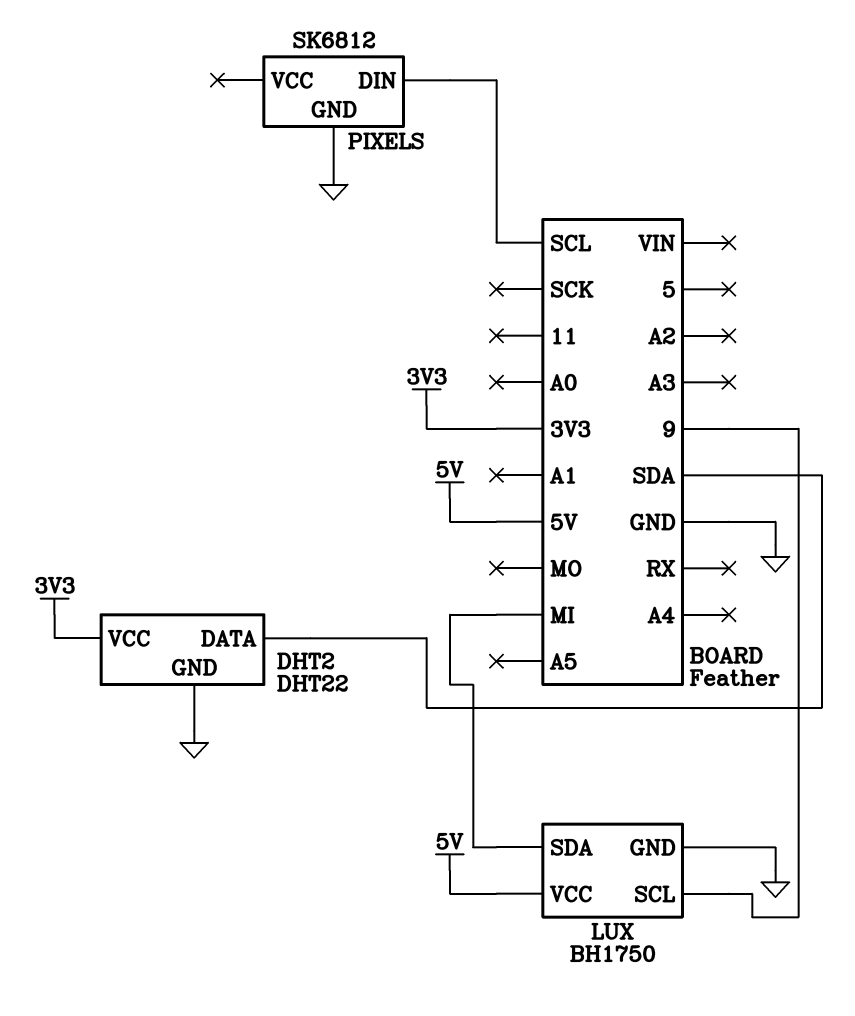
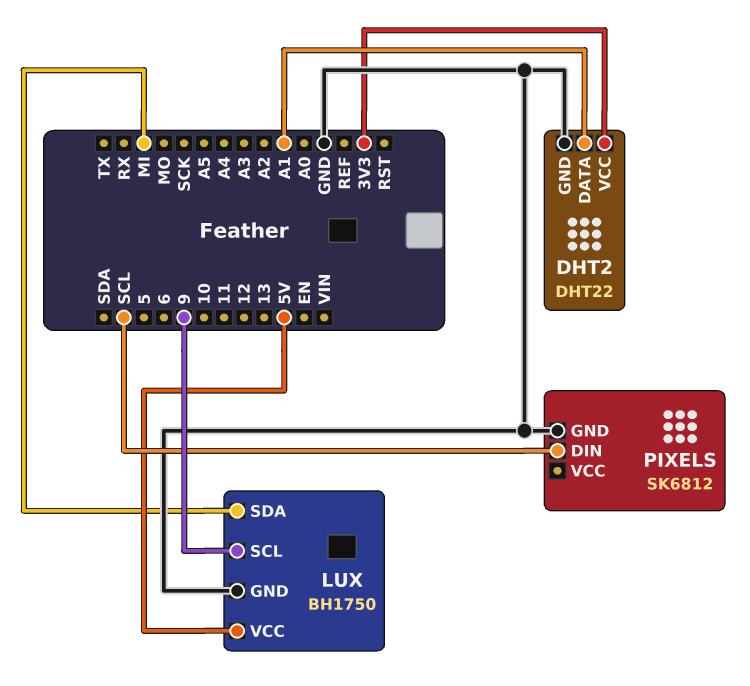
DHT2 pin DATA: SDA -> A1

